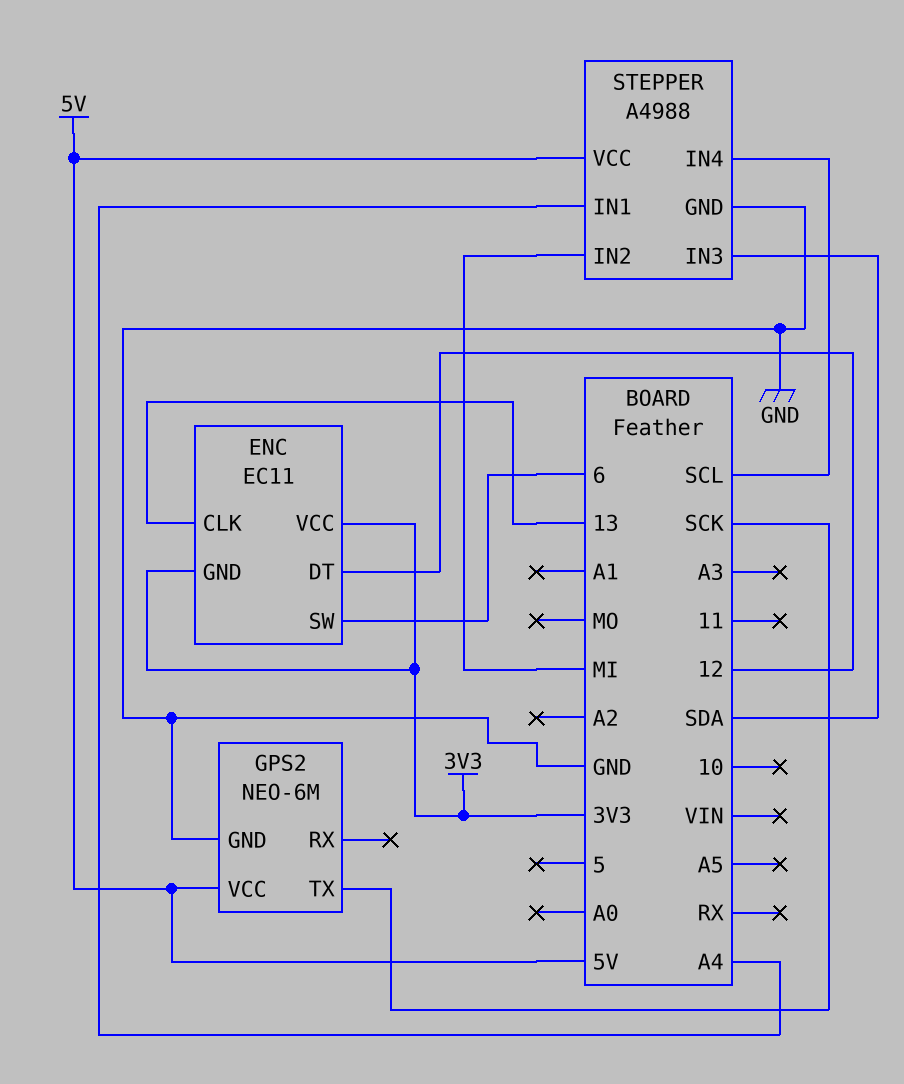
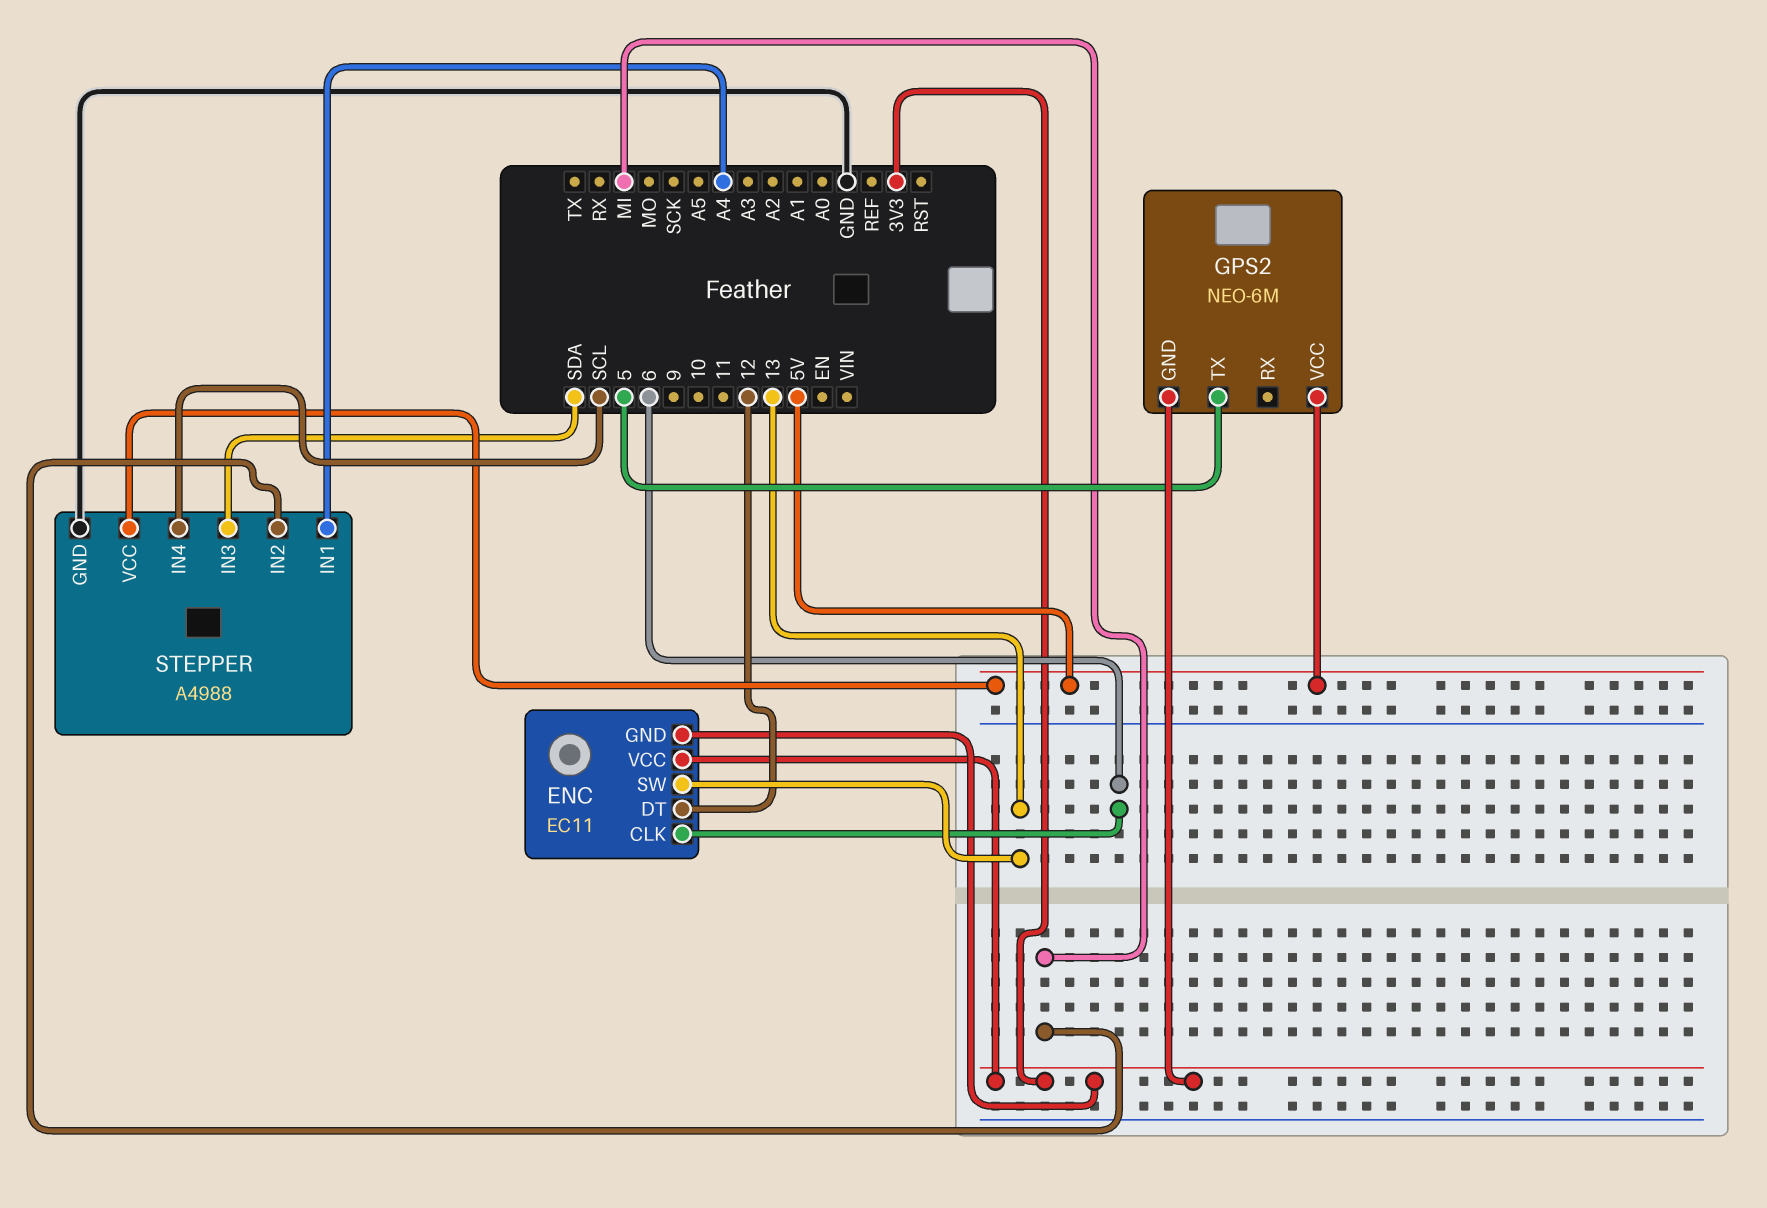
ENC pin CLK: 13 -> 6
ENC pin SW: 6 -> 13
GPS2 pin GND: GND -> 3V3
GPS2 pin TX: SCK -> 5

